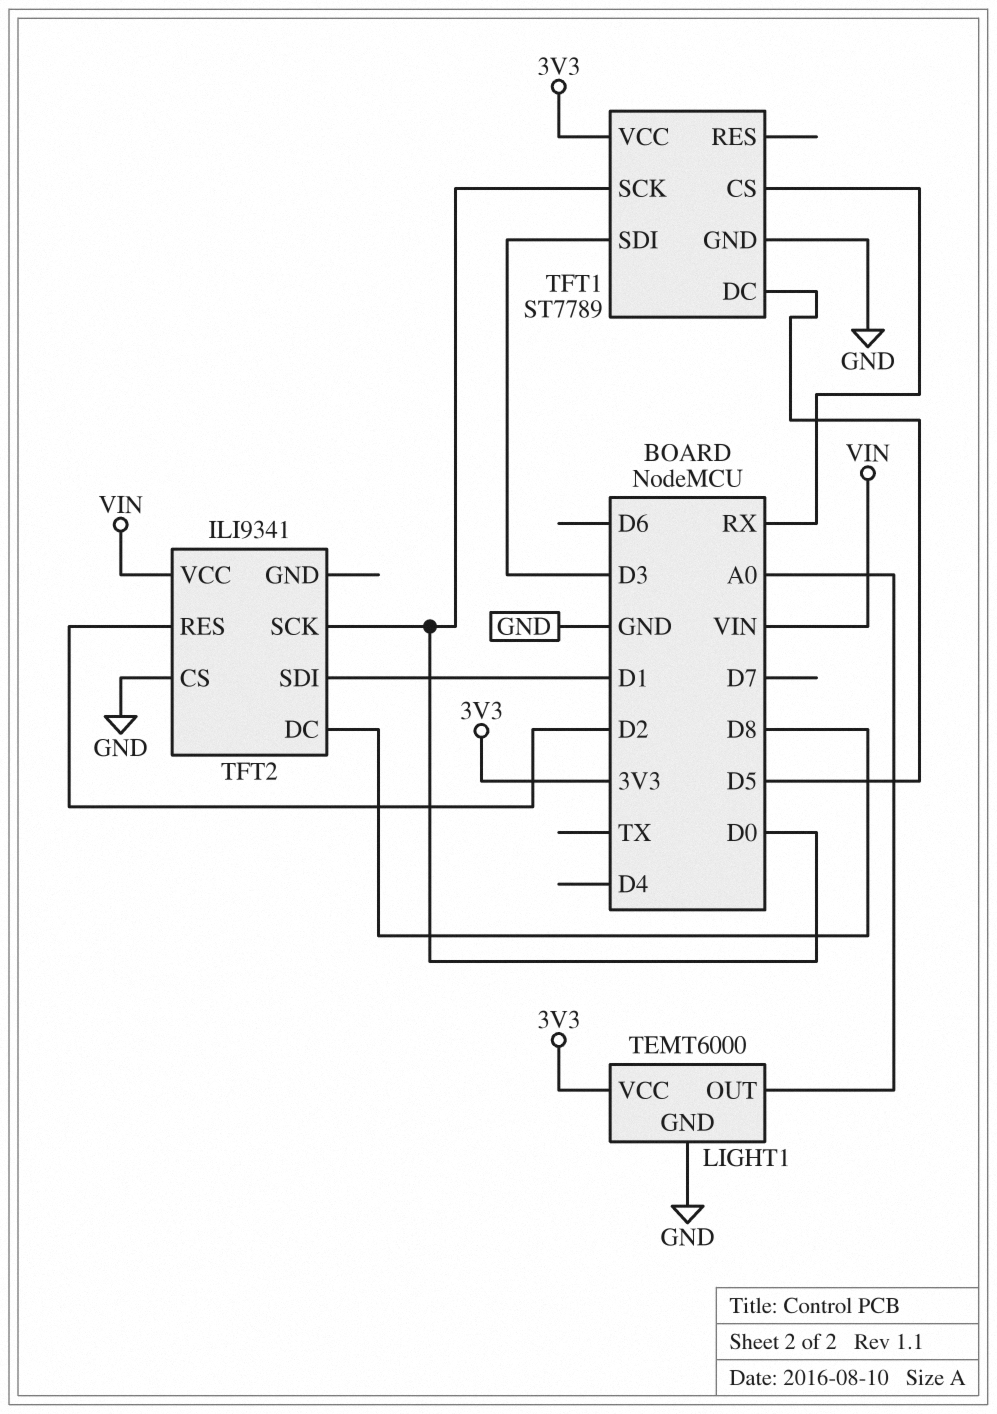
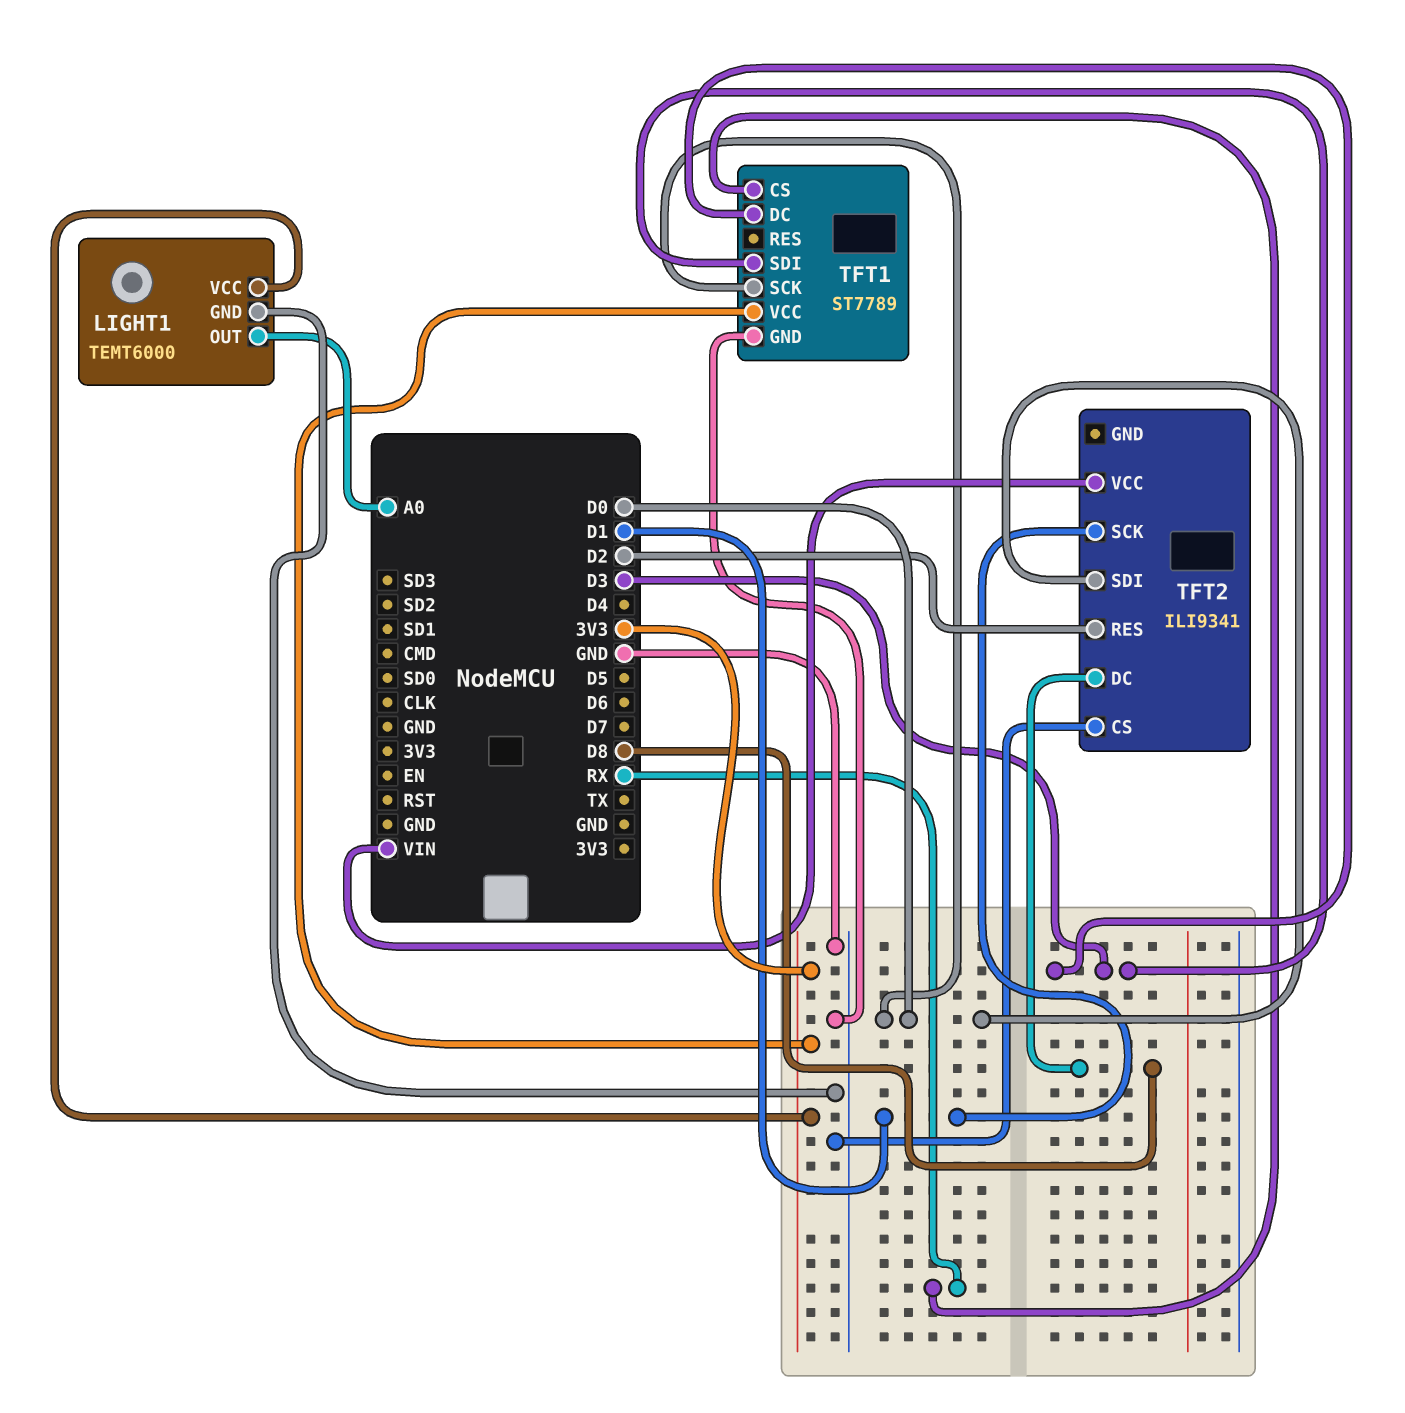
TFT1 pin DC: D5 -> D3
TFT2 pin SCK: D0 -> D1
TFT2 pin SDI: D1 -> D0

